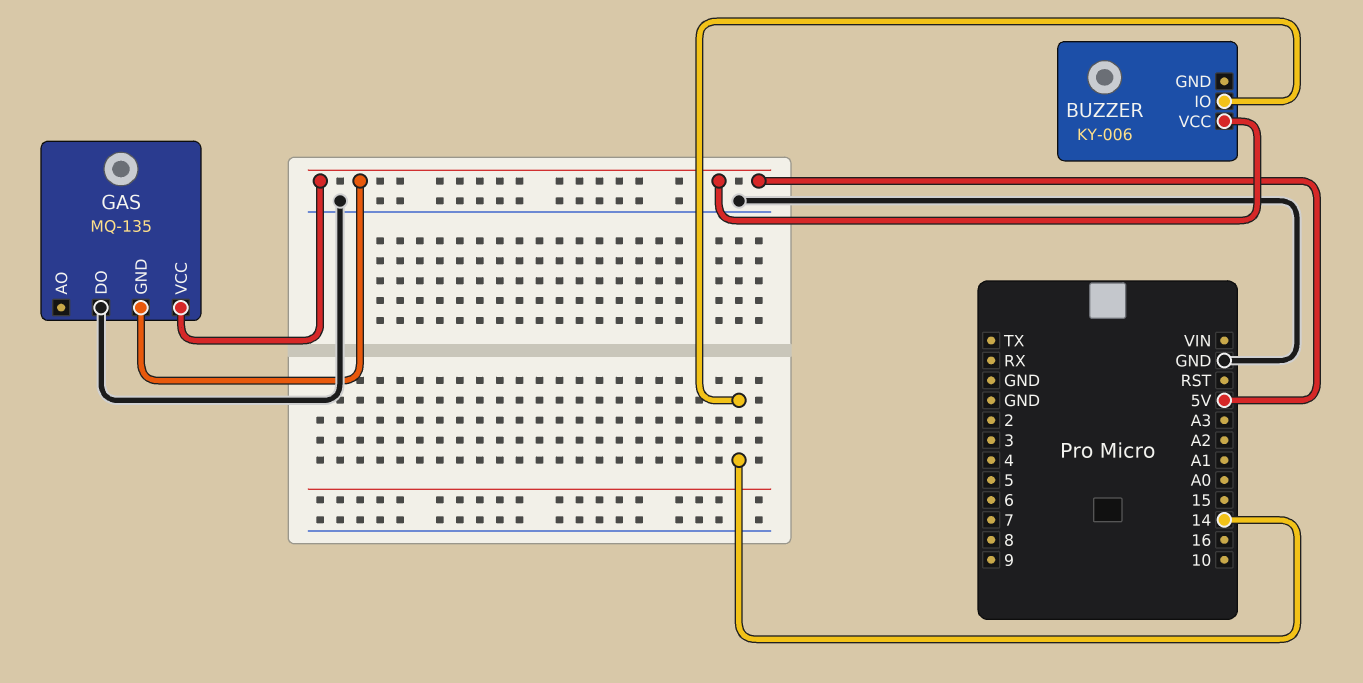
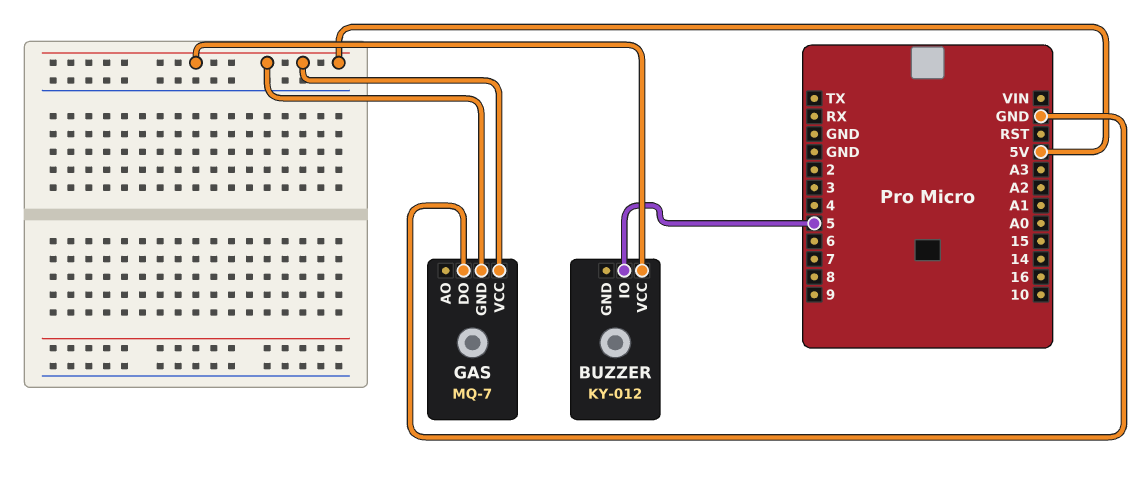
BUZZER: KY-006 -> KY-012
BUZZER pin IO: 14 -> 5
GAS: MQ-135 -> MQ-7

